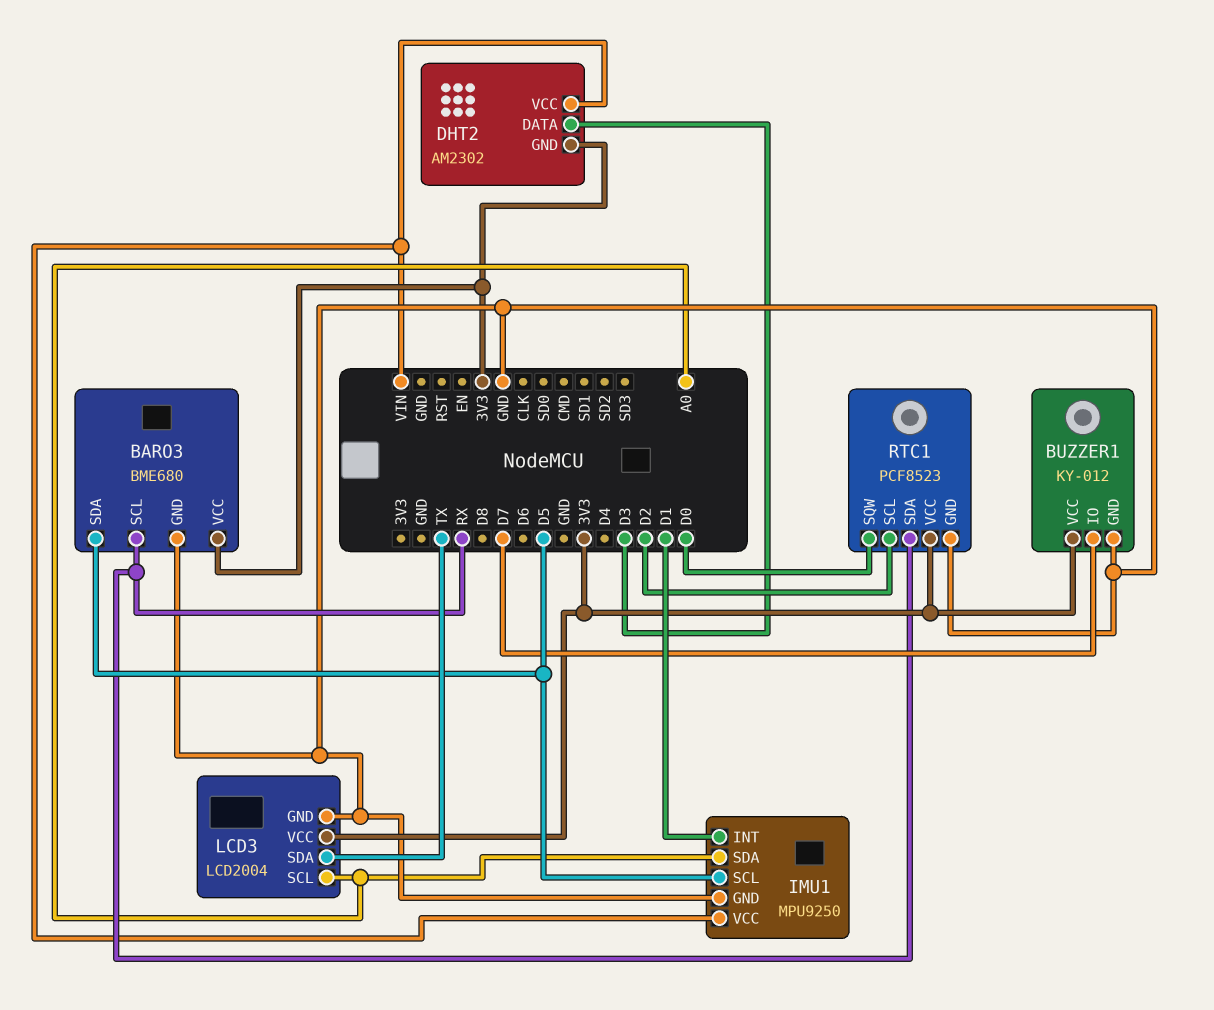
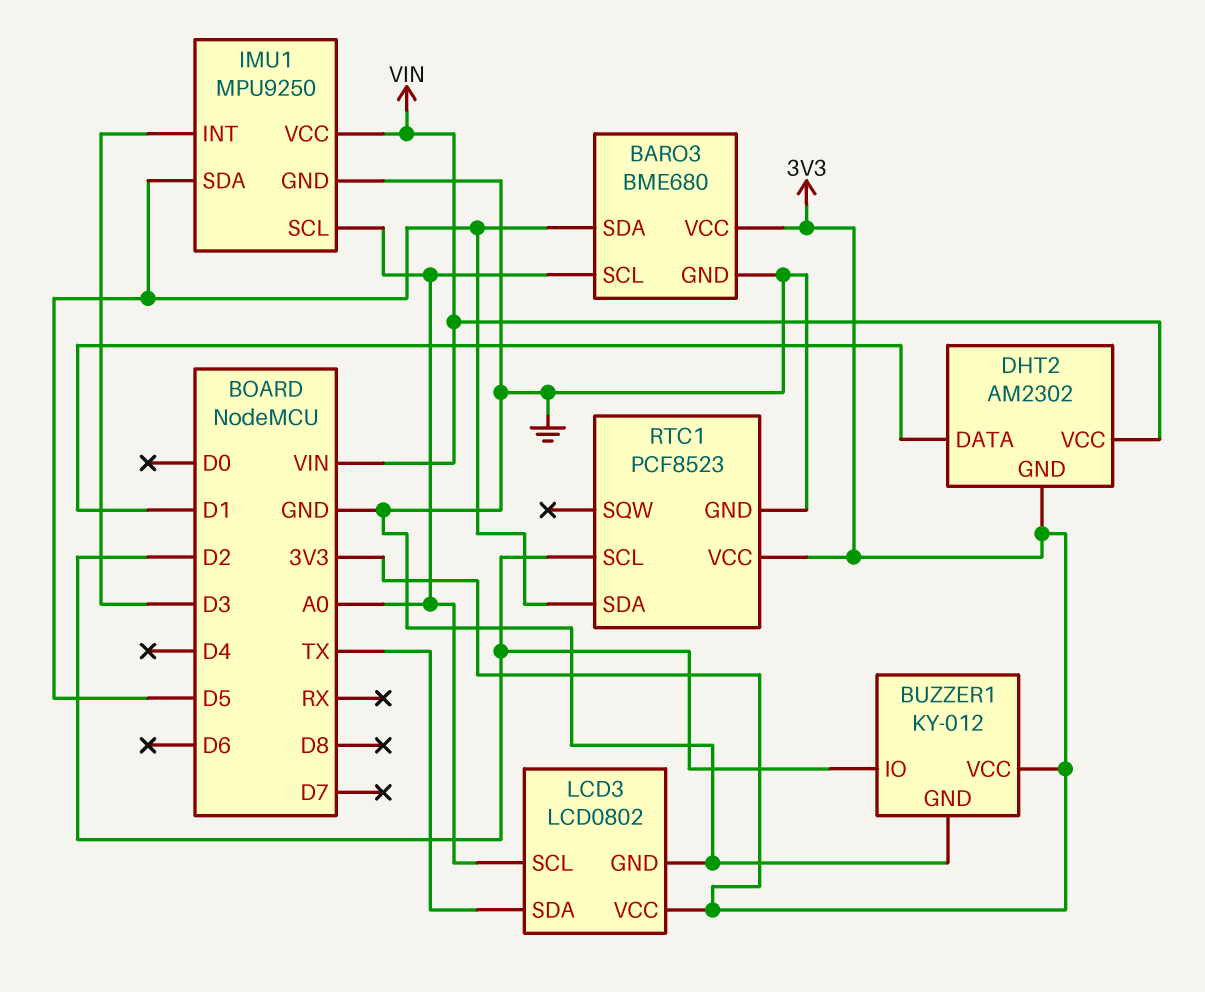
BARO3 pin SCL: RX -> A0
BUZZER1 pin IO: D7 -> D2
DHT2 pin DATA: D3 -> D1
IMU1 pin INT: D1 -> D3
IMU1 pin SCL: D5 -> A0
IMU1 pin SDA: A0 -> D5
LCD3: LCD2004 -> LCD0802
RTC1 pin SDA: RX -> D5
RTC1 pin SQW: D0 -> none

